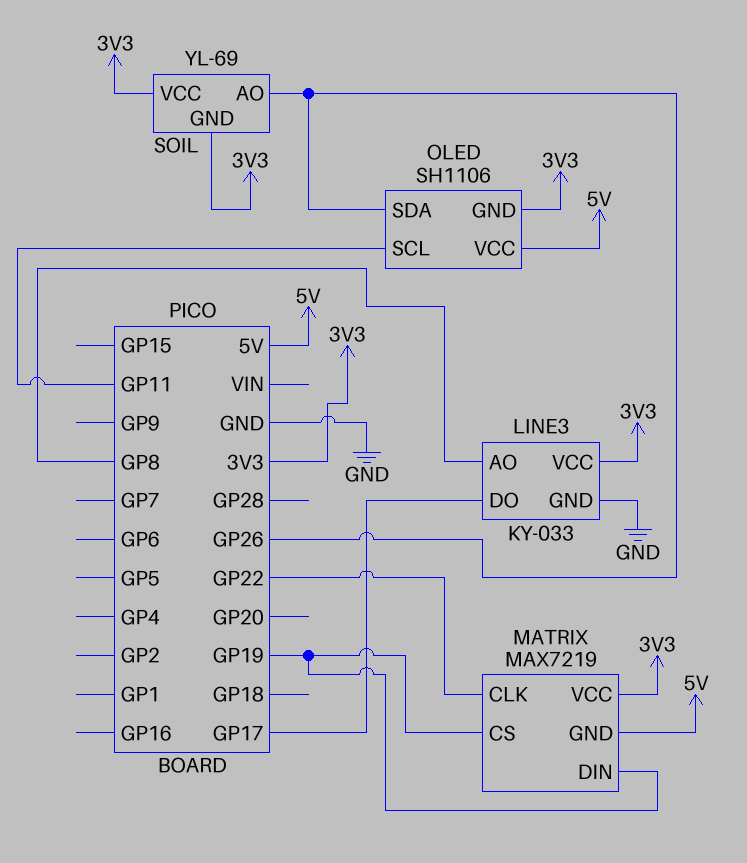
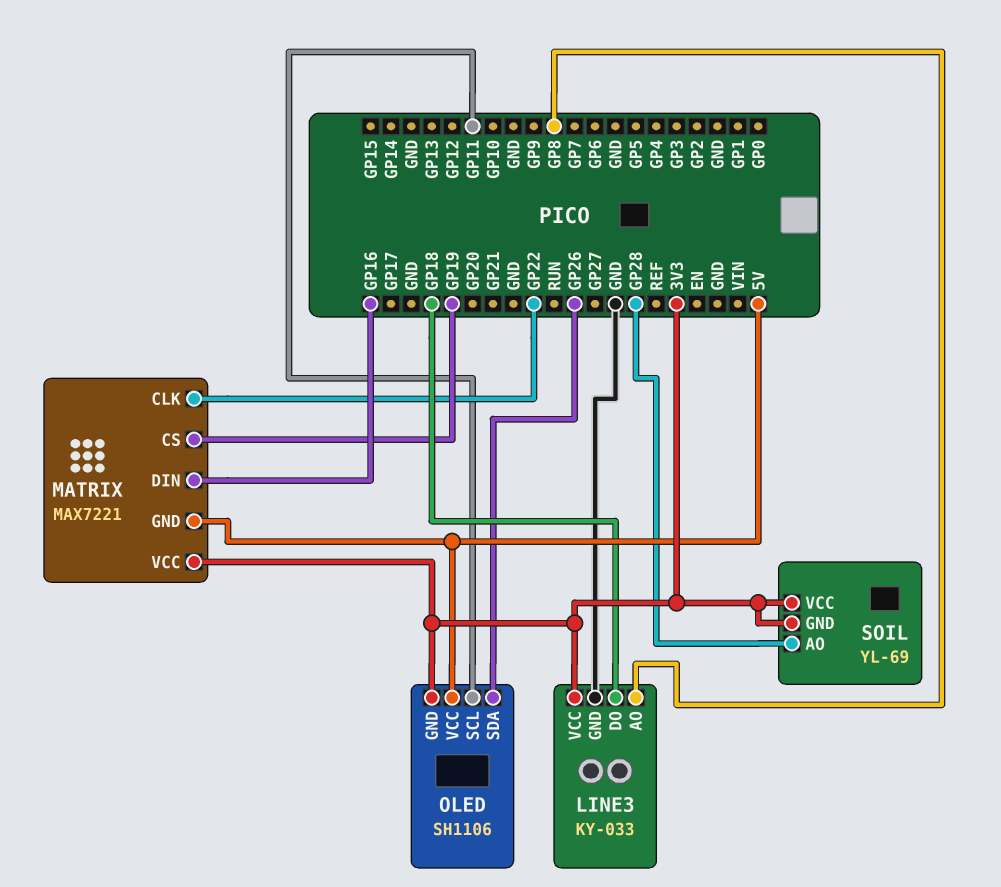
LINE3 pin DO: GP17 -> GP18
MATRIX: MAX7219 -> MAX7221
MATRIX pin DIN: GP19 -> GP16
SOIL pin AO: GP26 -> GP28

